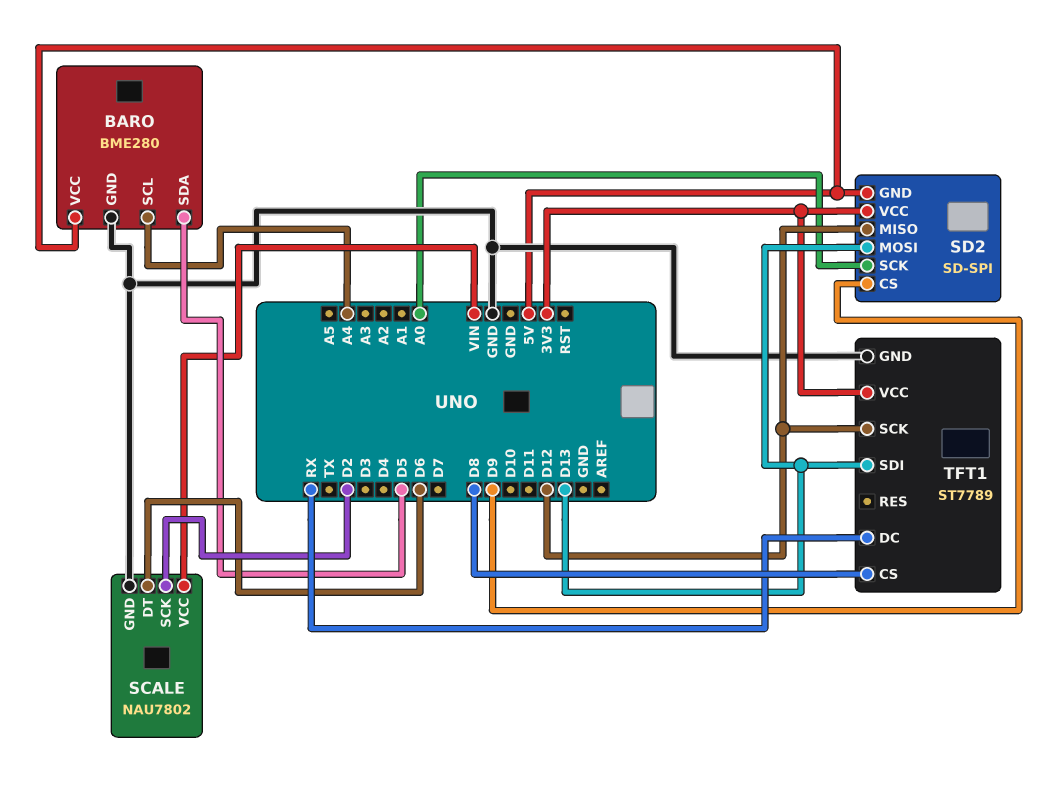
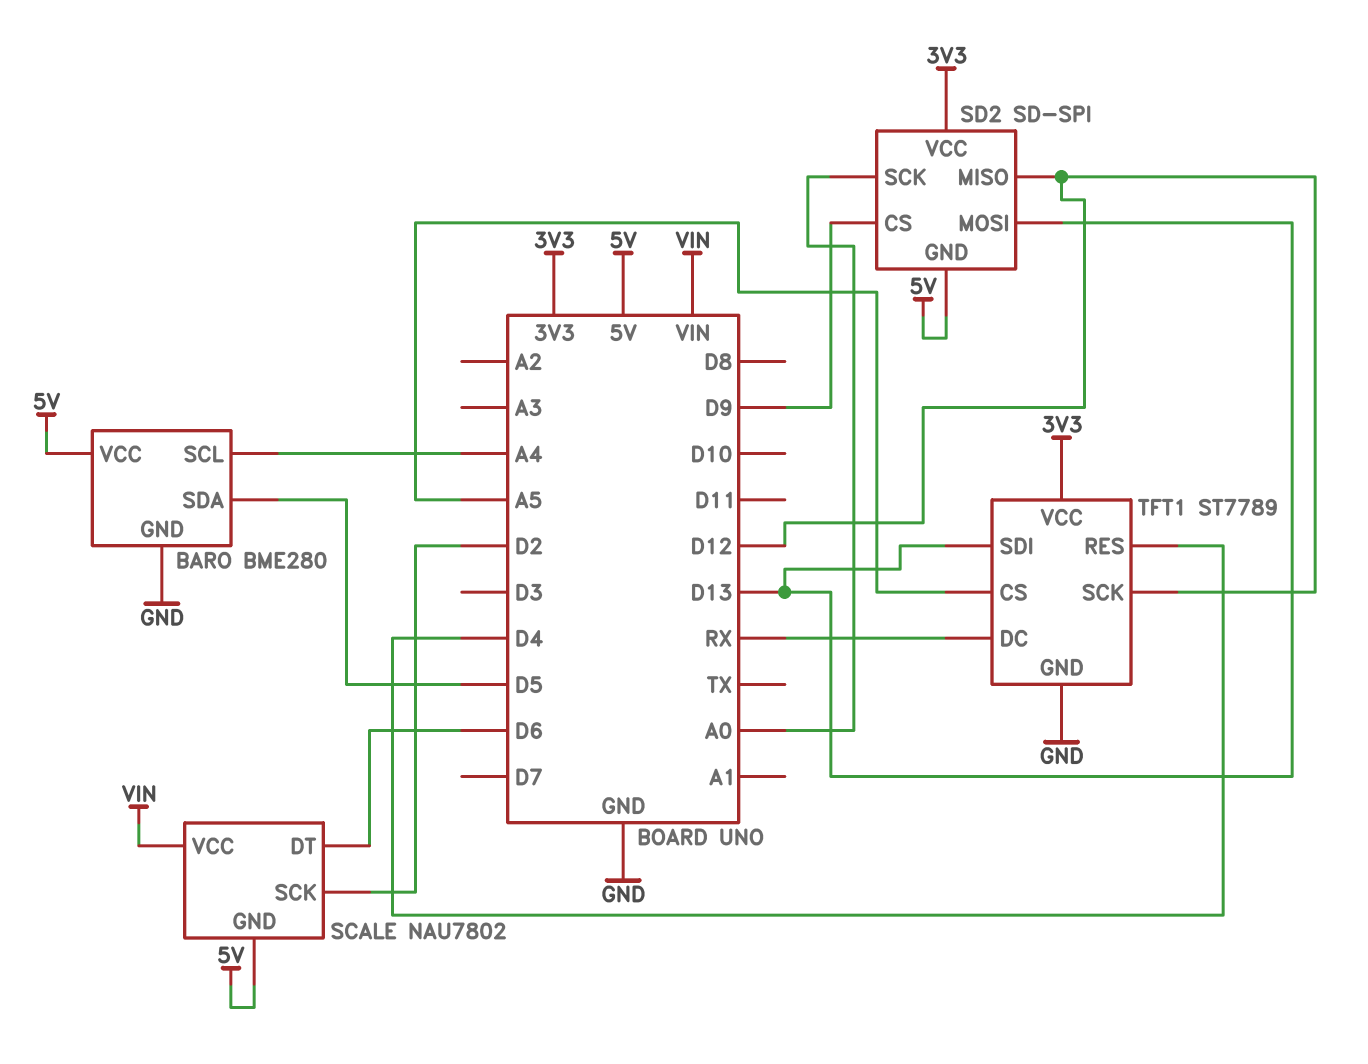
SCALE pin GND: GND -> 5V
TFT1 pin CS: D8 -> A5
TFT1 pin RES: none -> D4

